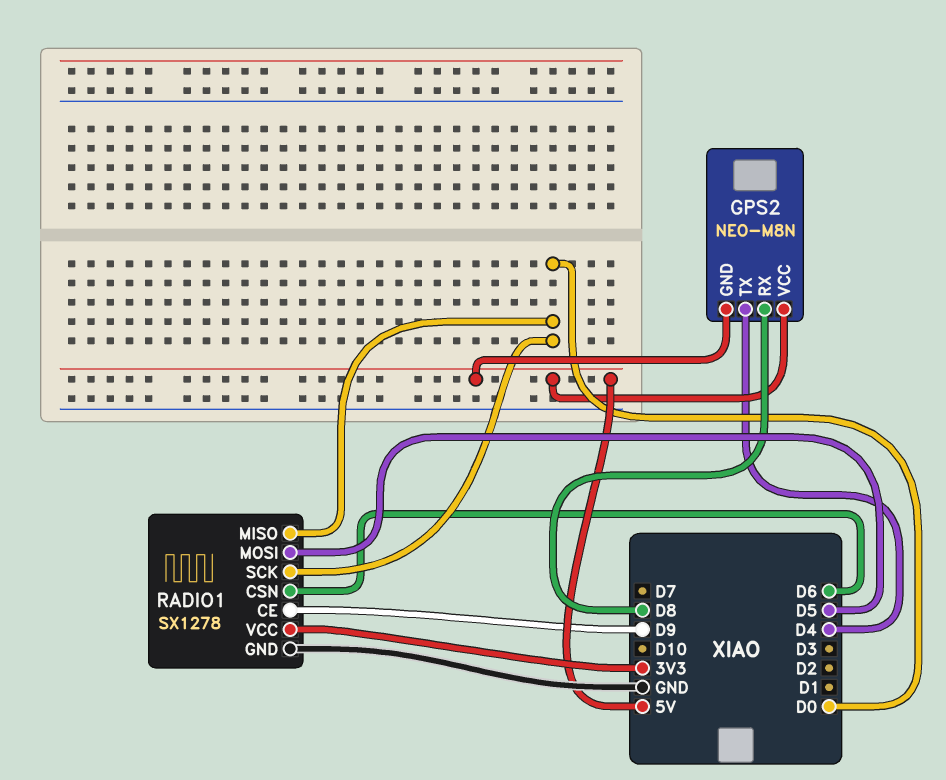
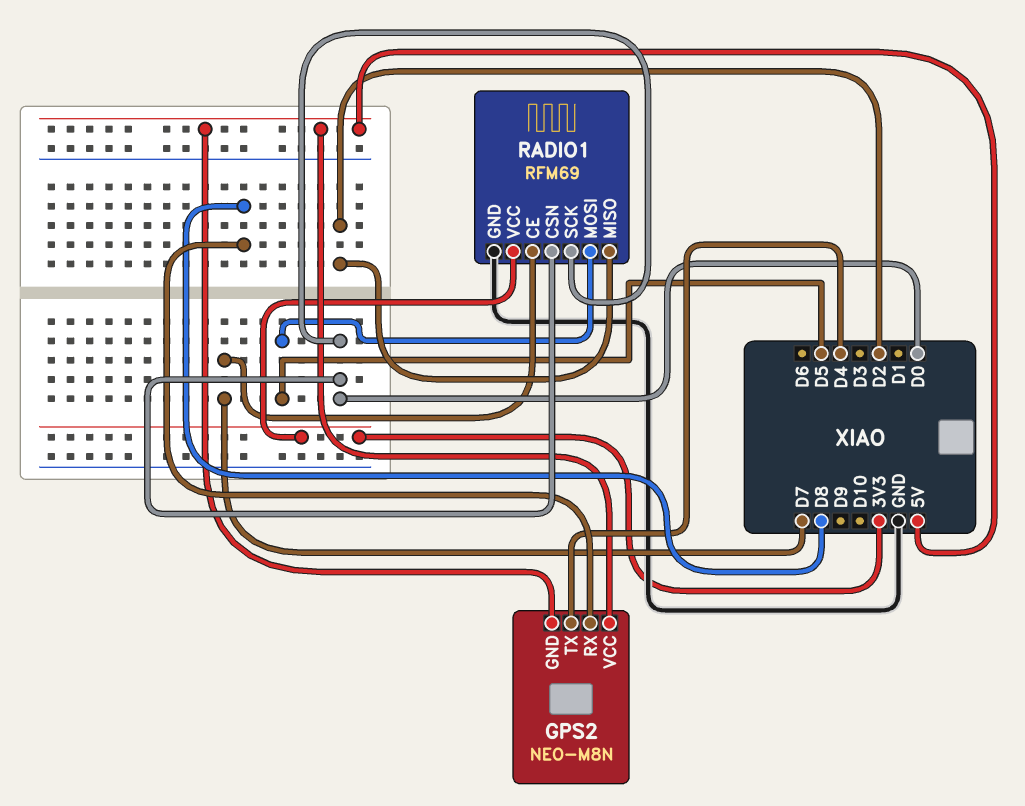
RADIO1: SX1278 -> RFM69
RADIO1 pin CE: D9 -> D7
RADIO1 pin CSN: D6 -> D0
RADIO1 pin MISO: D0 -> D2

